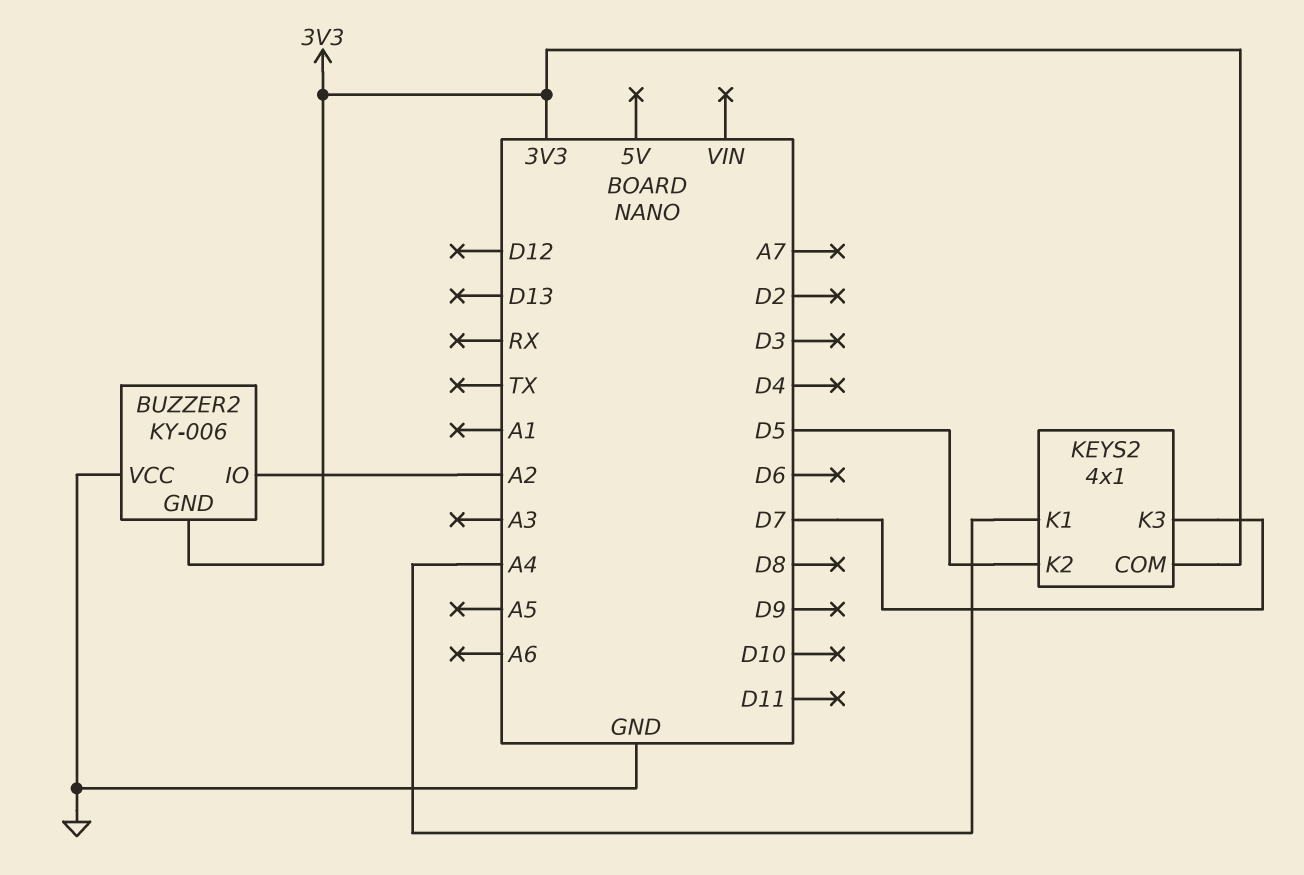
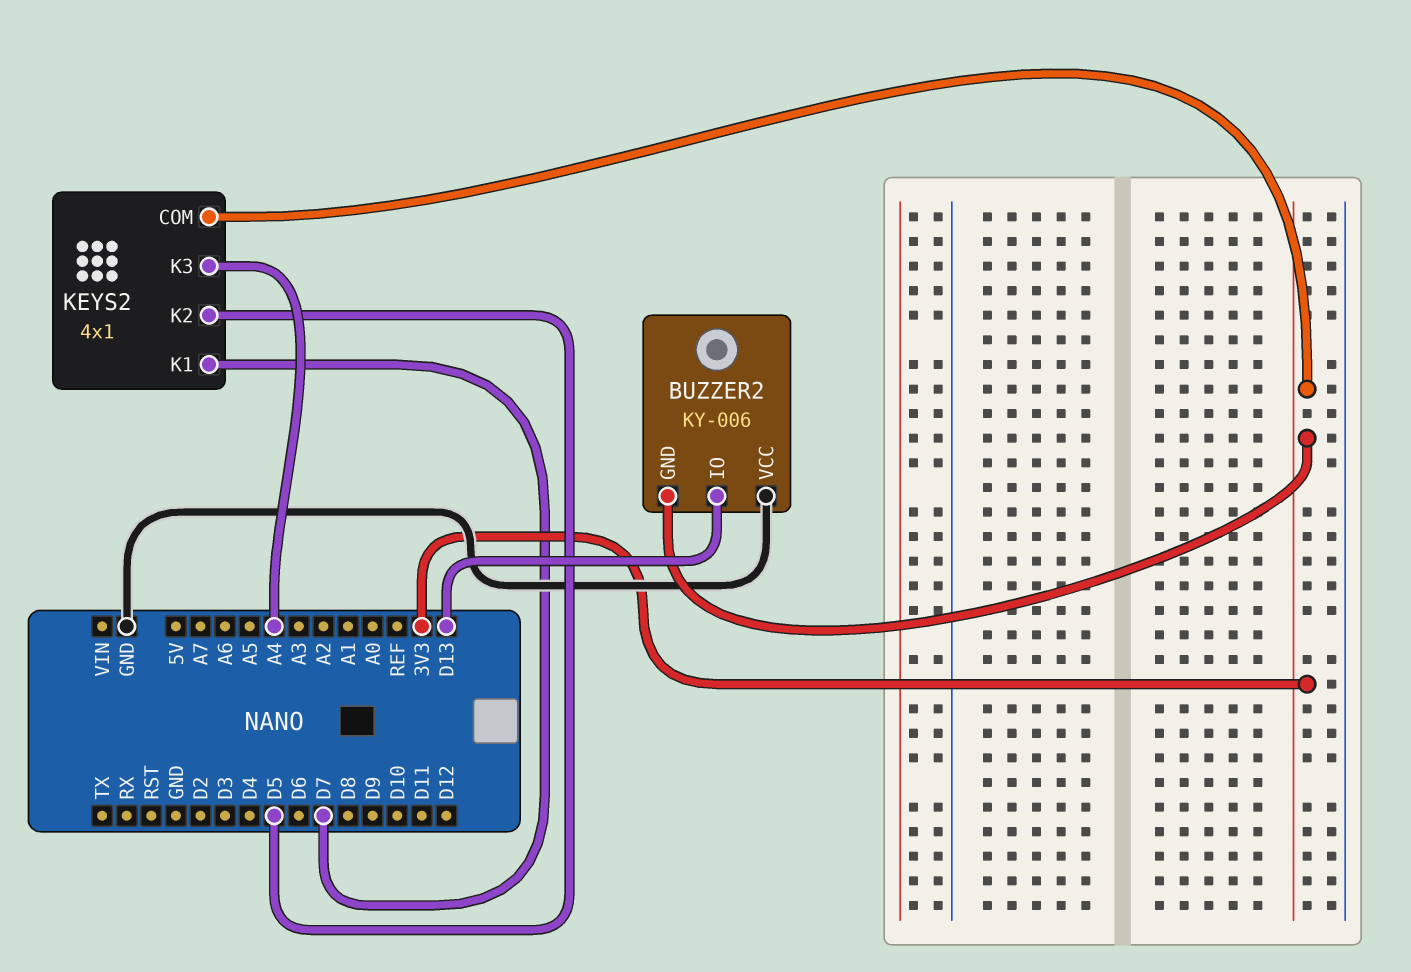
BUZZER2 pin IO: A2 -> D13
KEYS2 pin K1: A4 -> D7
KEYS2 pin K3: D7 -> A4

